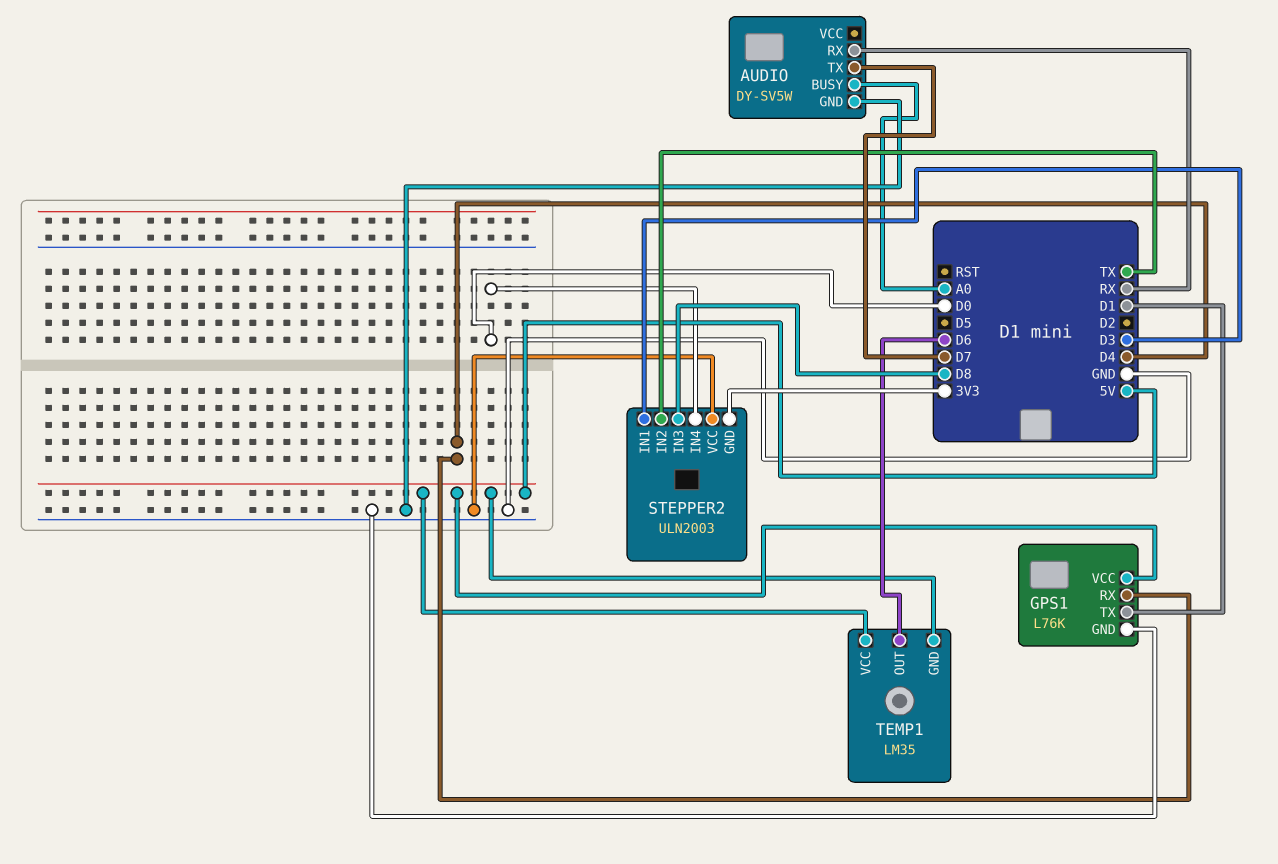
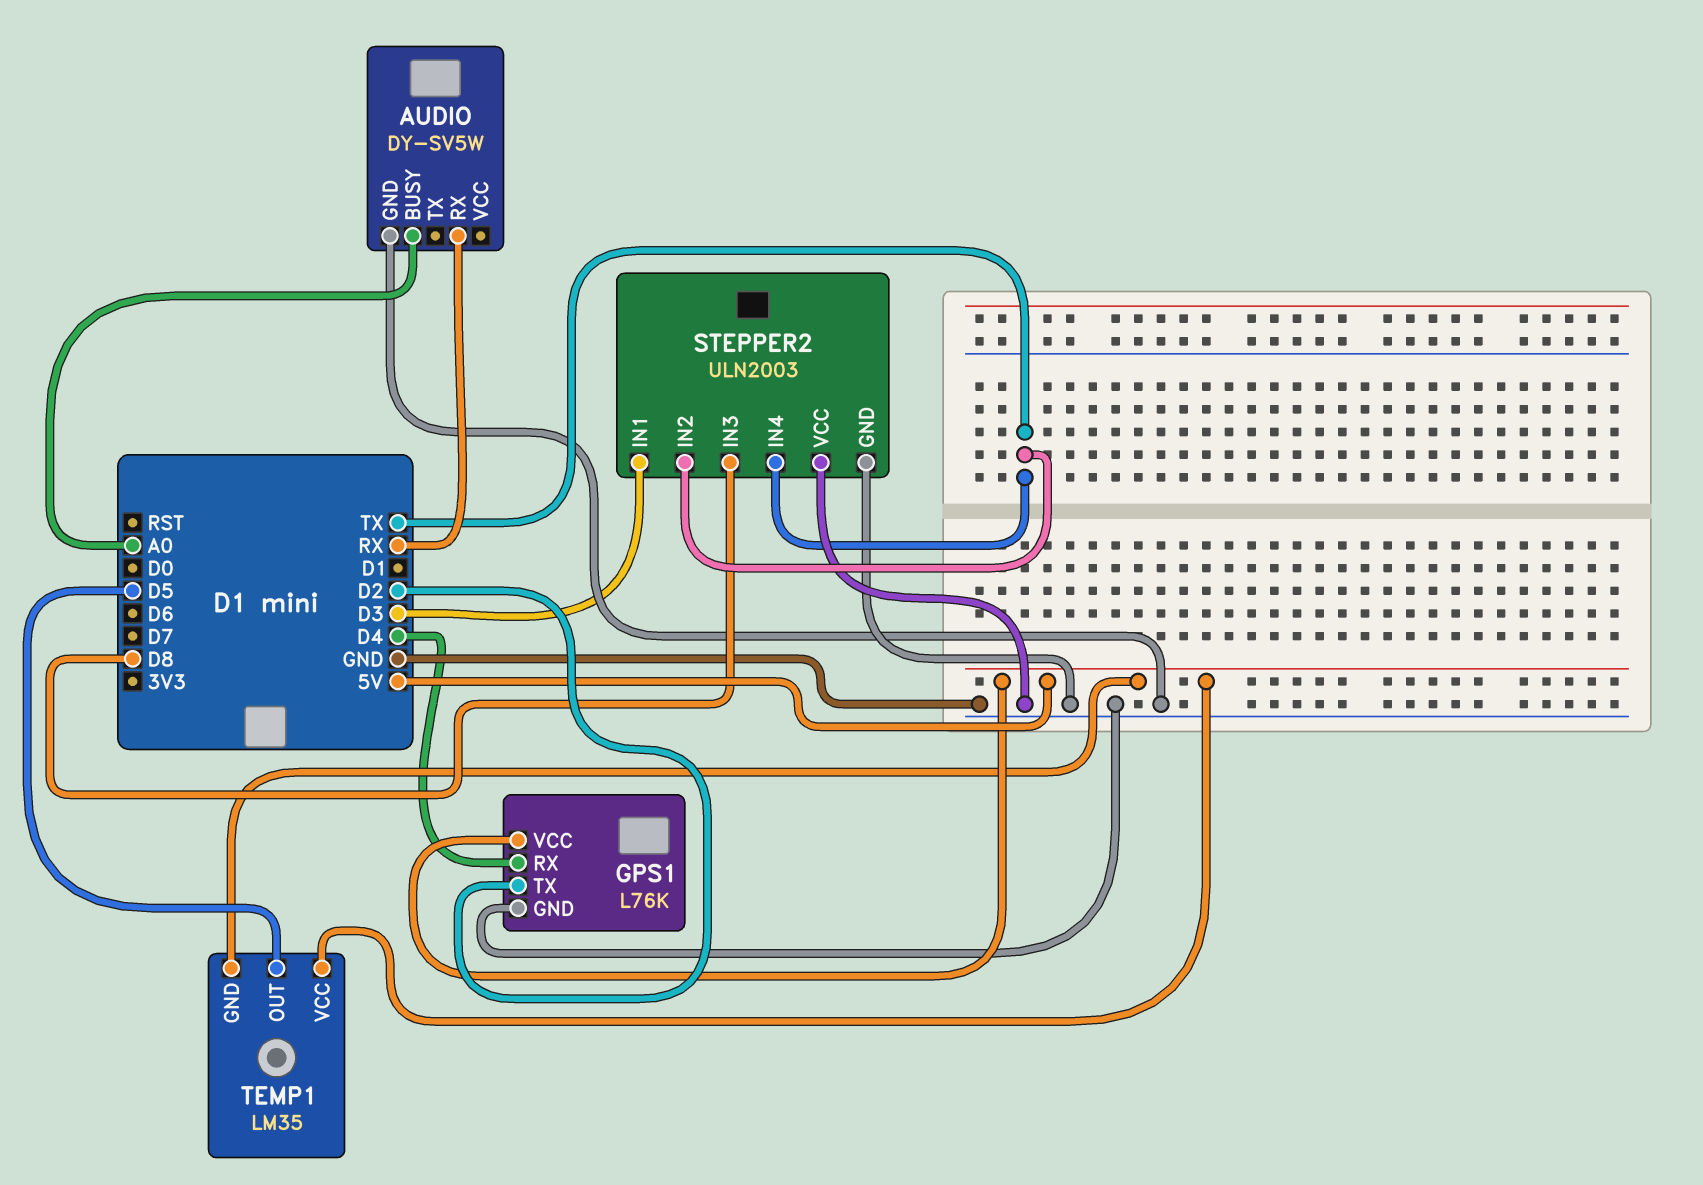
AUDIO pin TX: D7 -> none
GPS1 pin TX: D1 -> D2
STEPPER2 pin GND: 3V3 -> GND
STEPPER2 pin IN4: D0 -> TX
TEMP1 pin OUT: D6 -> D5

